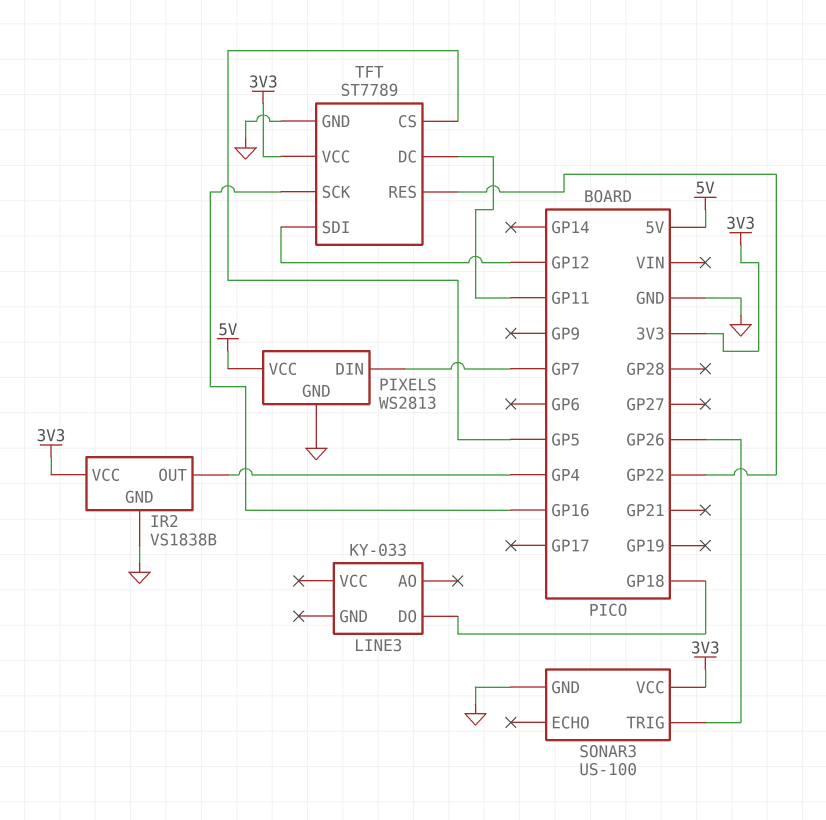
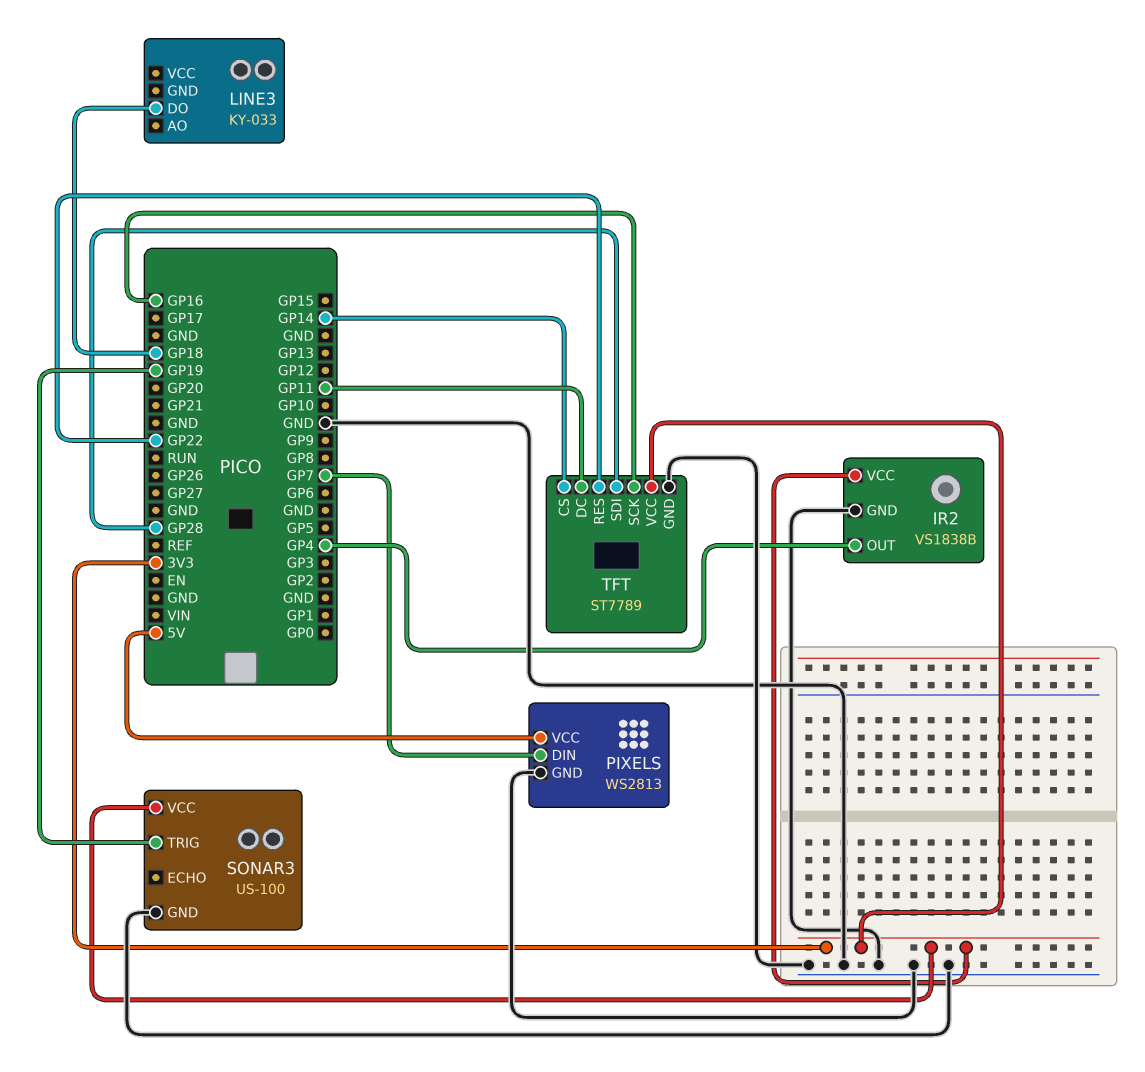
SONAR3 pin TRIG: GP26 -> GP19
TFT pin CS: GP5 -> GP14
TFT pin SDI: GP12 -> GP28

